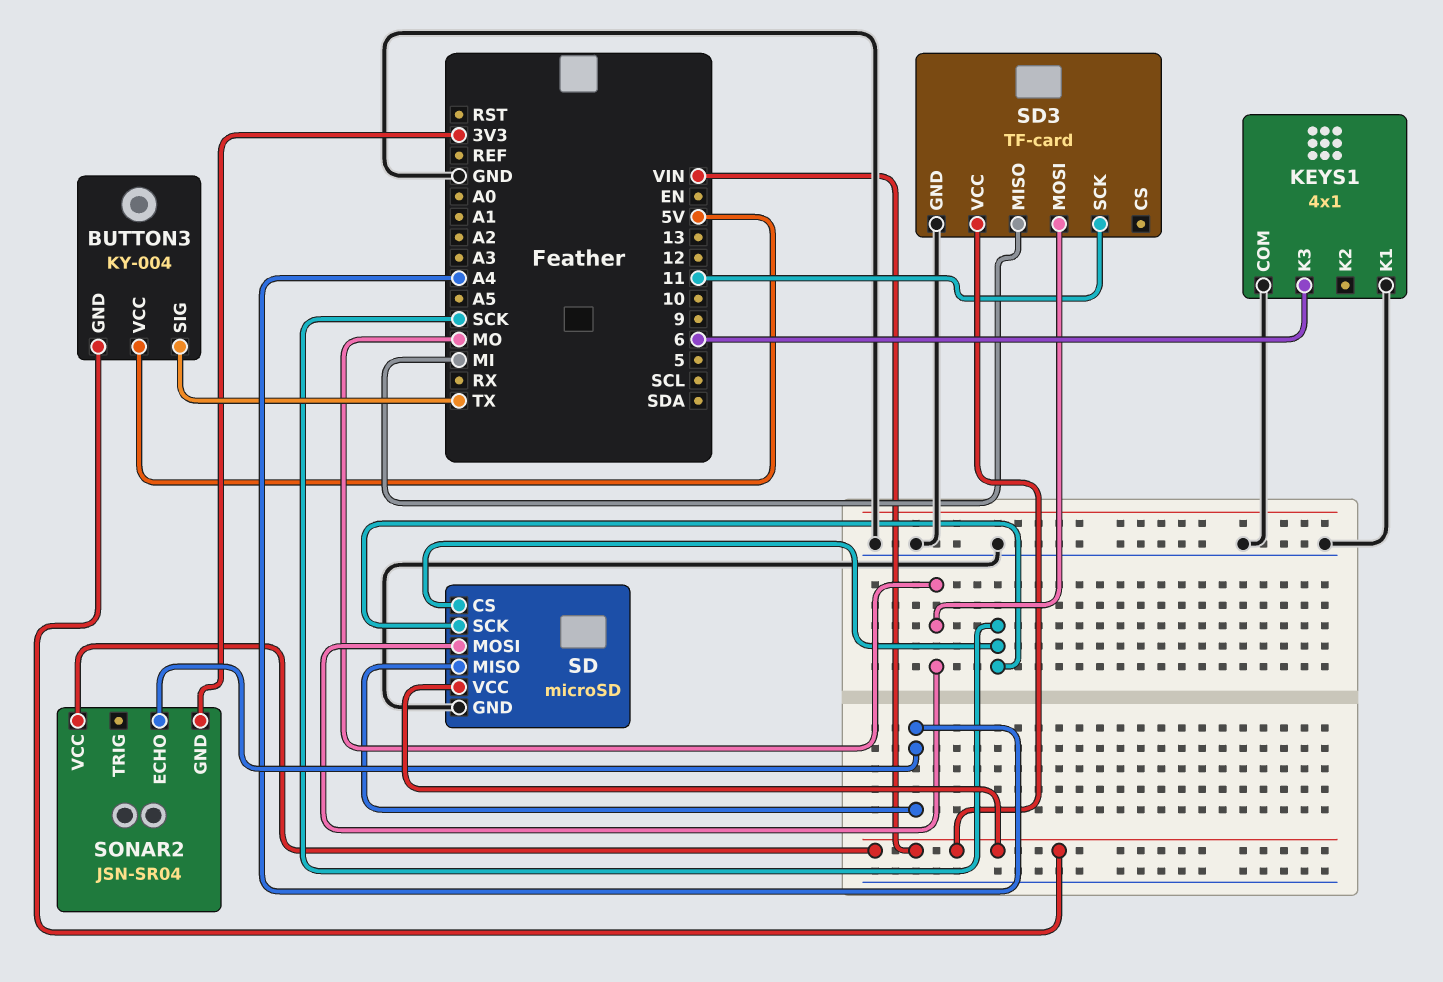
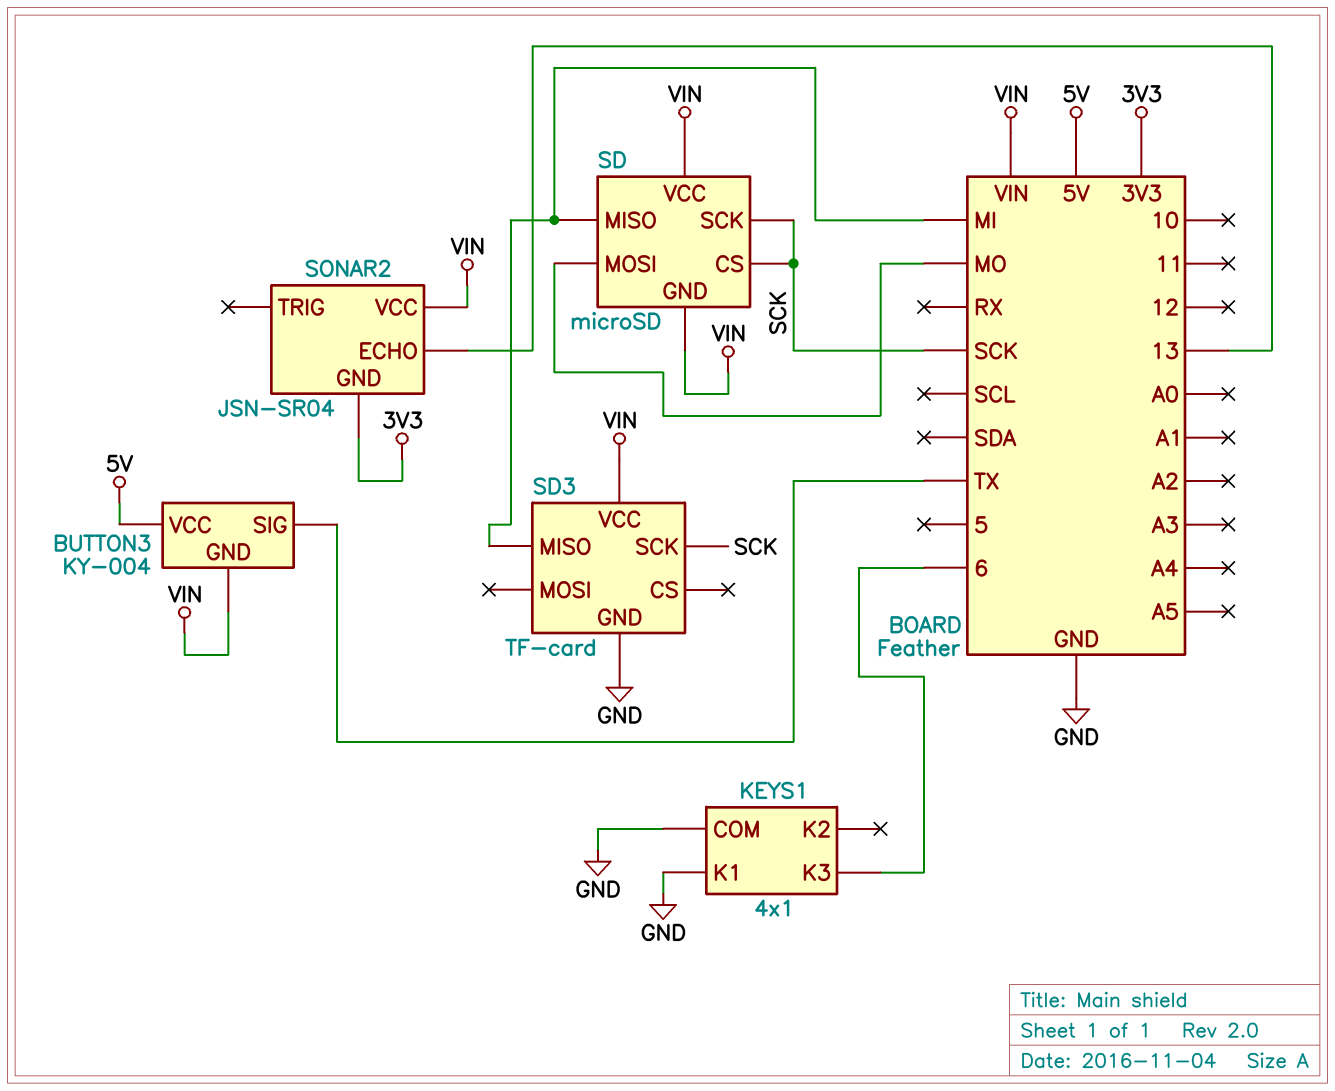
SD pin GND: GND -> VIN
SD pin MISO: A4 -> MI
SD3 pin MOSI: MO -> none
SD3 pin SCK: 11 -> SCK
SONAR2 pin ECHO: A4 -> 13

